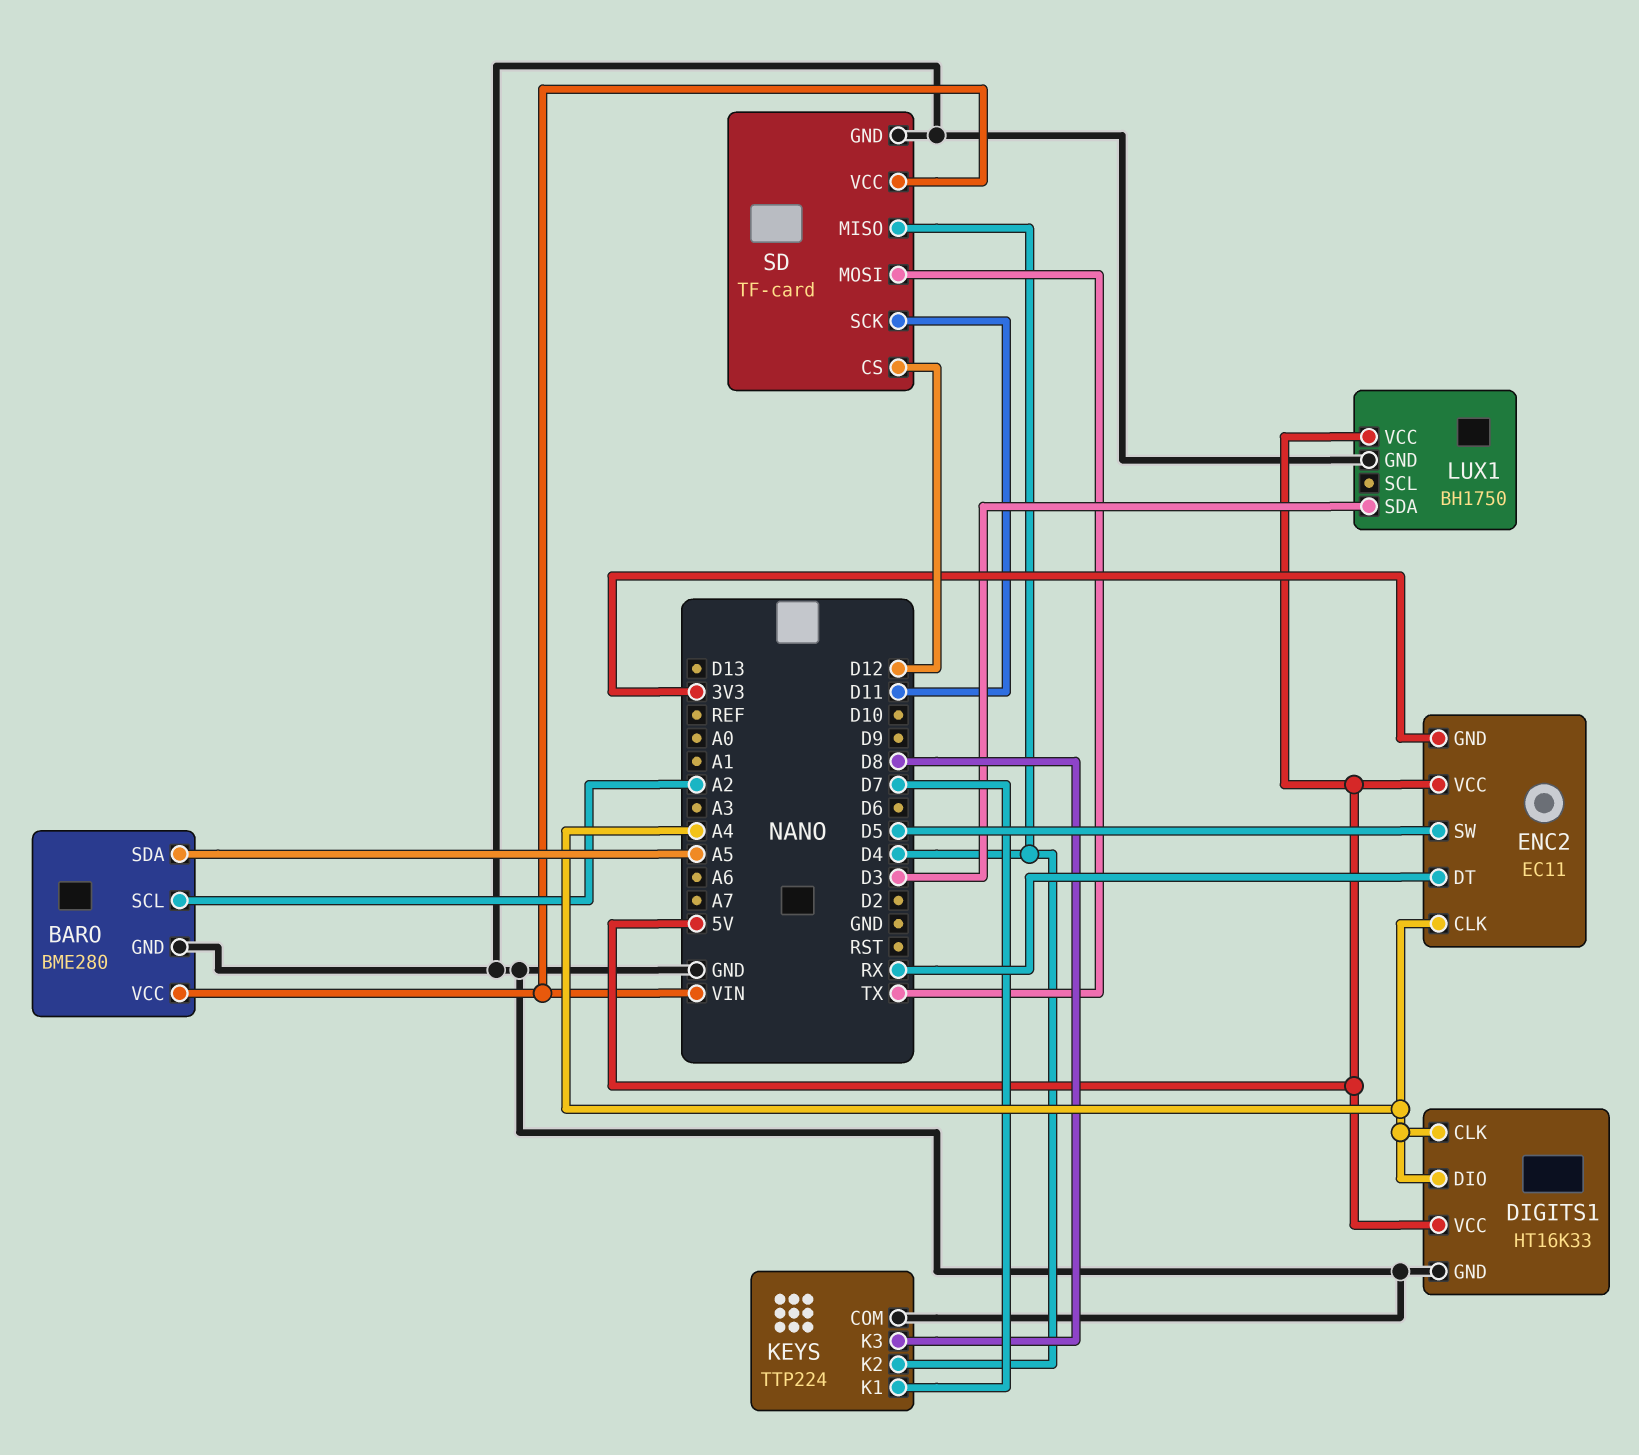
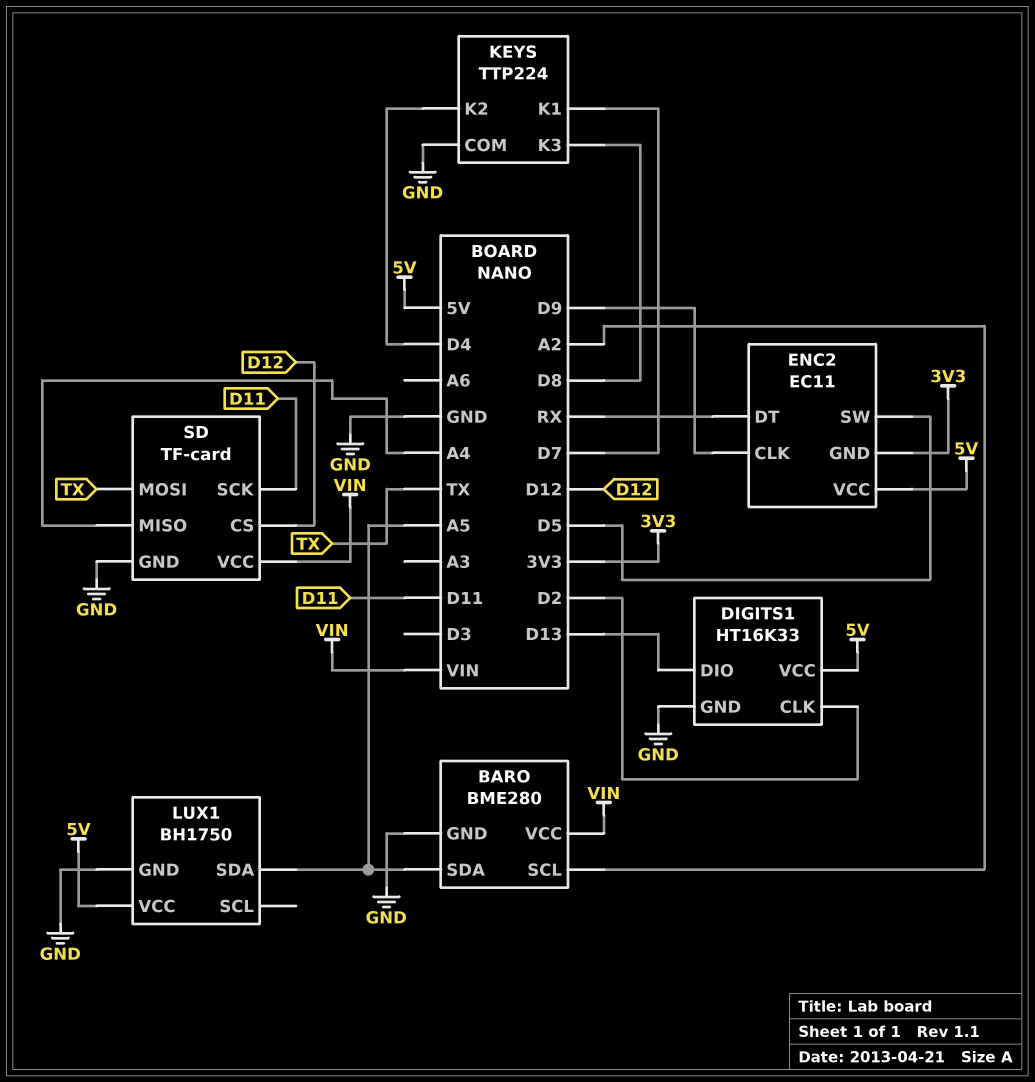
DIGITS1 pin CLK: A4 -> D2
DIGITS1 pin DIO: A4 -> D13
ENC2 pin CLK: A4 -> D9
LUX1 pin SDA: D3 -> A5
SD pin MISO: D4 -> A4

